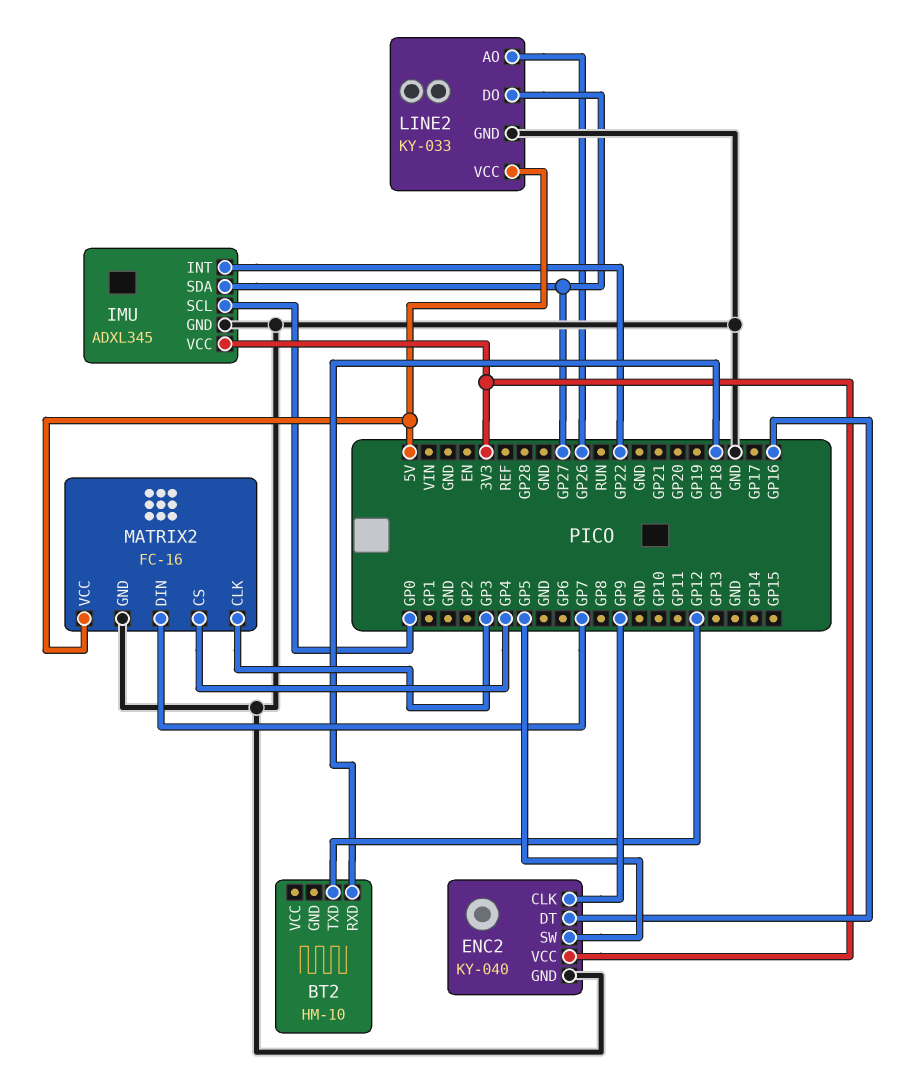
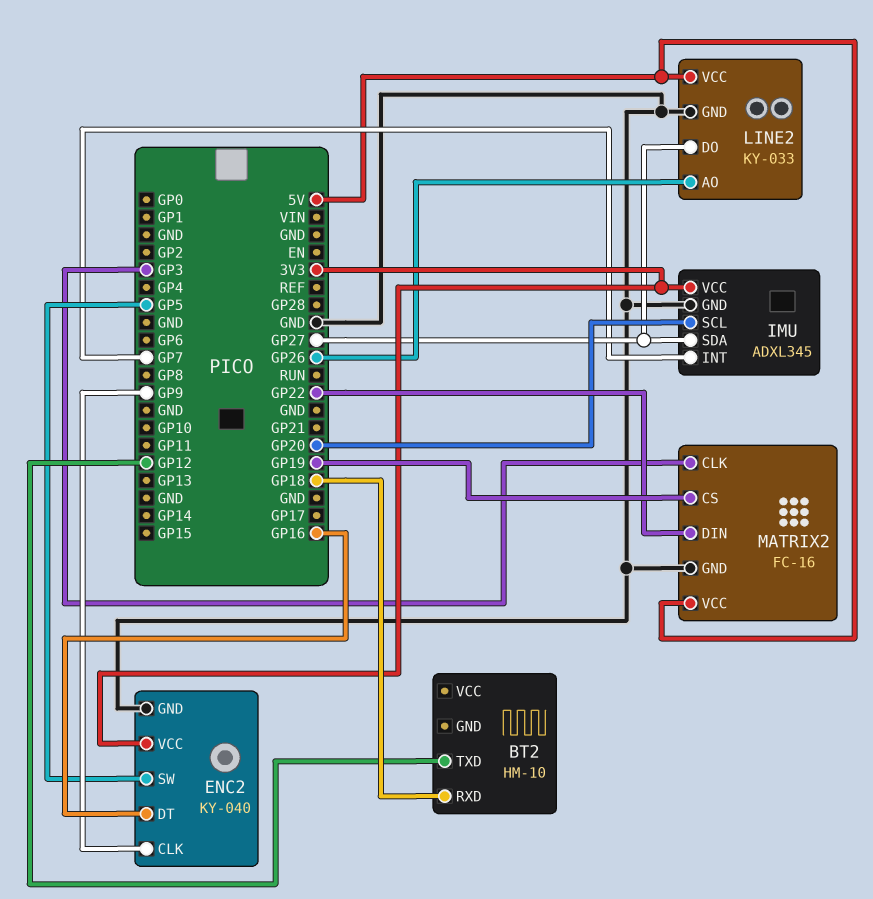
IMU pin INT: GP22 -> GP7
IMU pin SCL: GP0 -> GP20
MATRIX2 pin CS: GP4 -> GP19
MATRIX2 pin DIN: GP7 -> GP22

